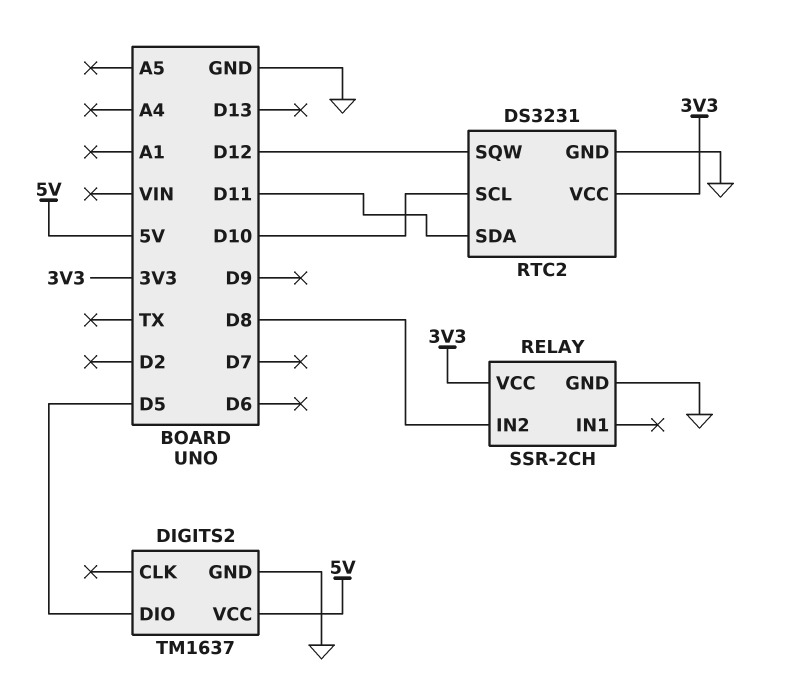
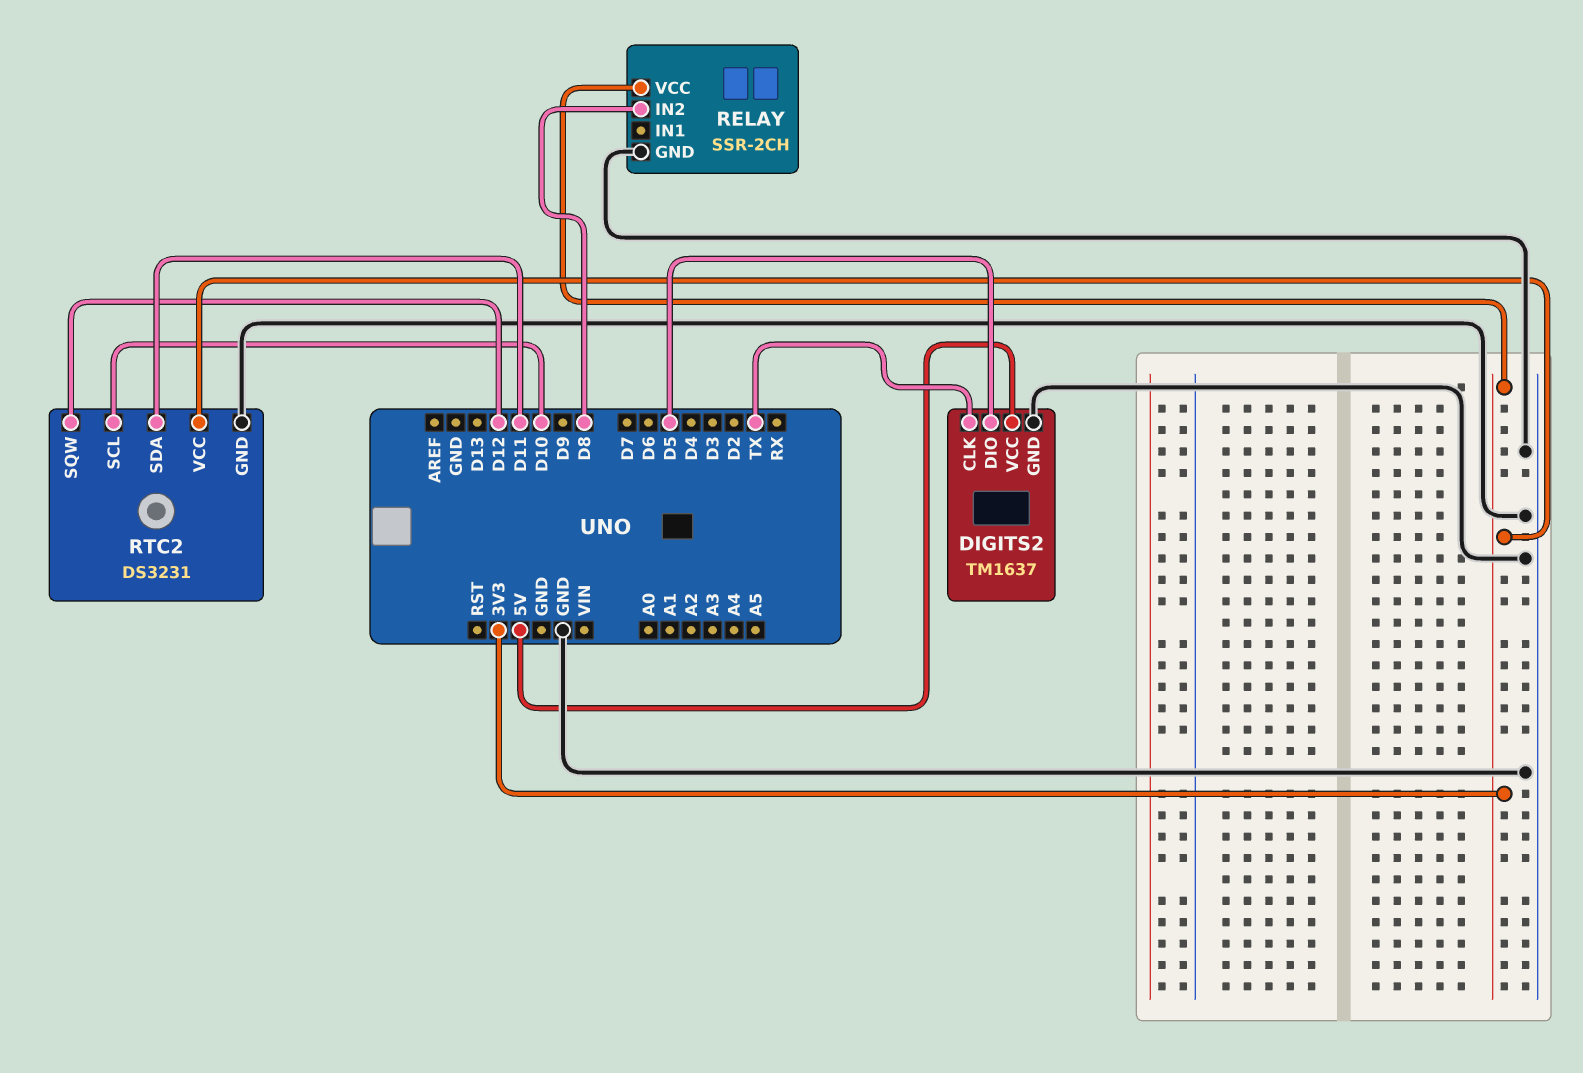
DIGITS2 pin CLK: none -> TX

